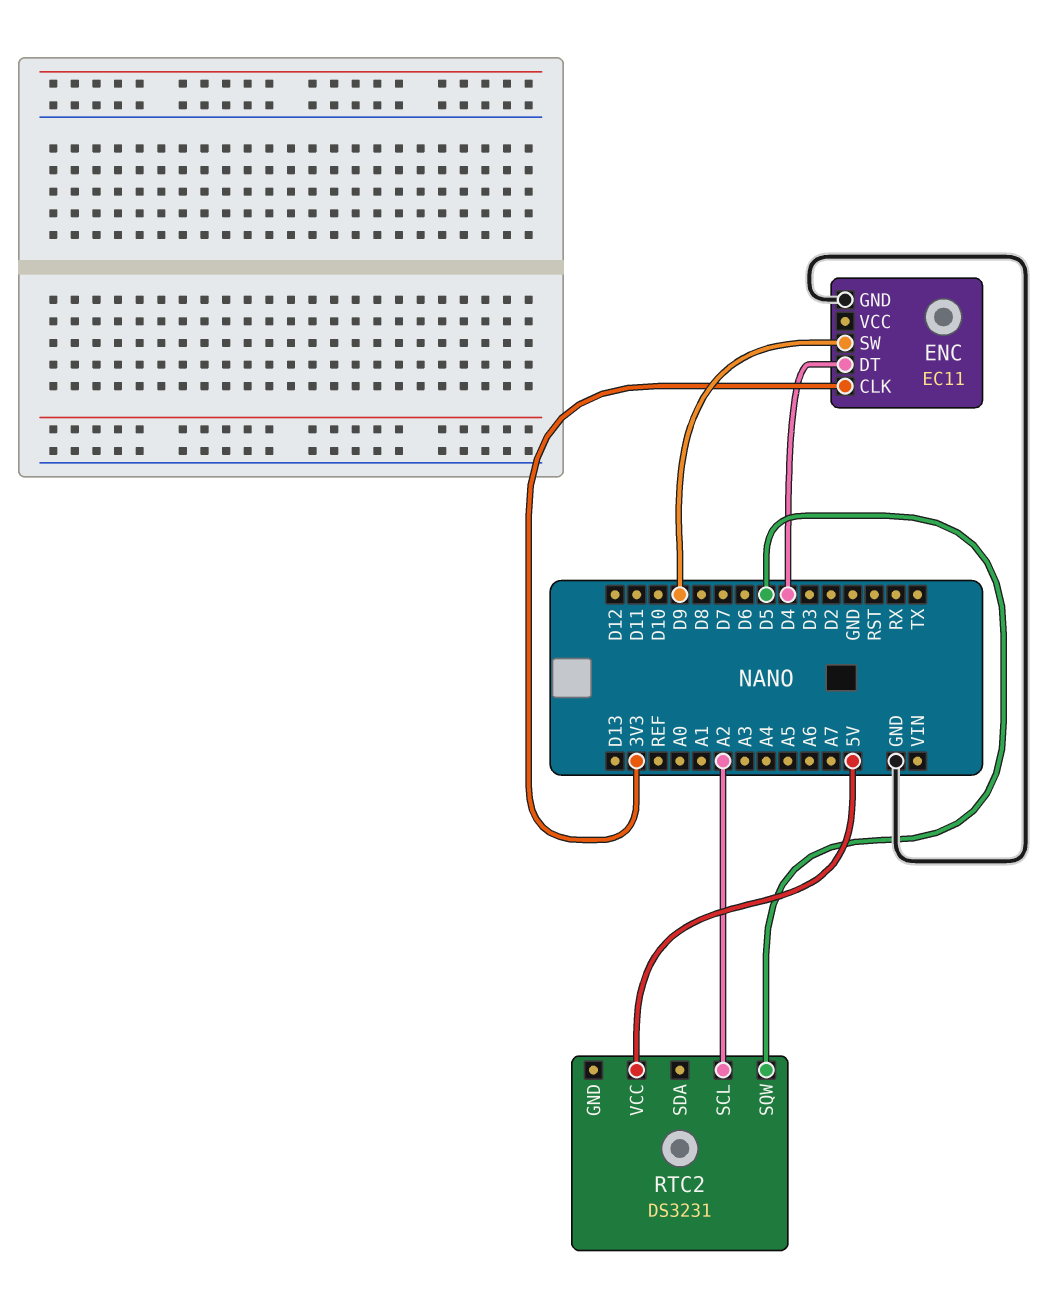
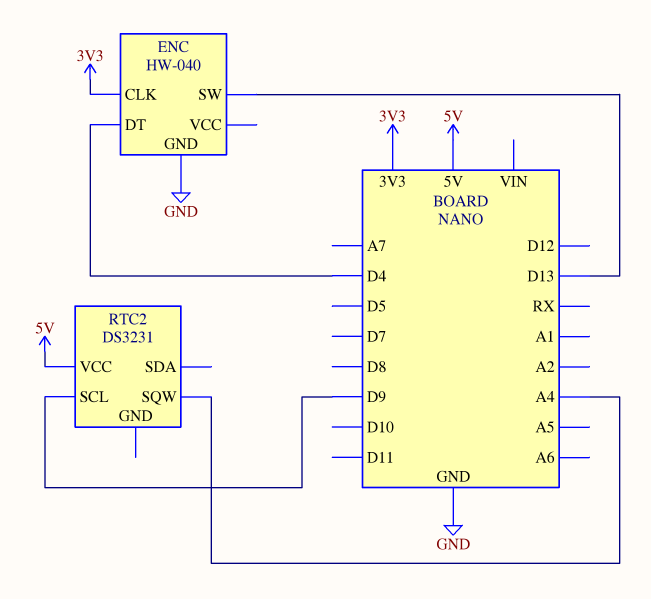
ENC: EC11 -> HW-040
ENC pin SW: D9 -> D13
RTC2 pin SCL: A2 -> D9
RTC2 pin SQW: D5 -> A4

